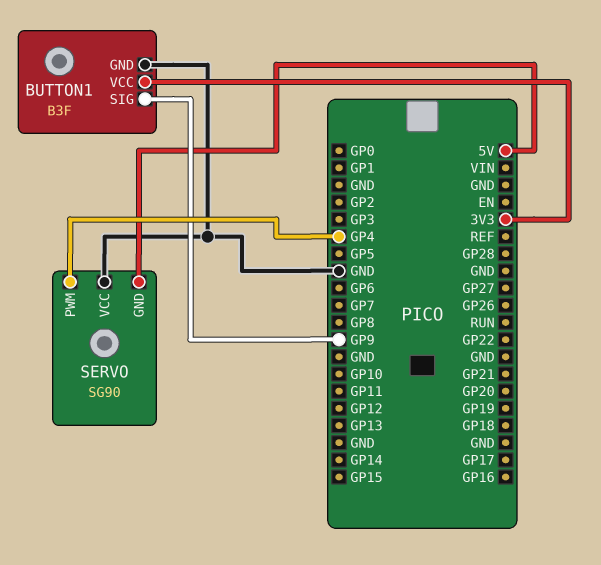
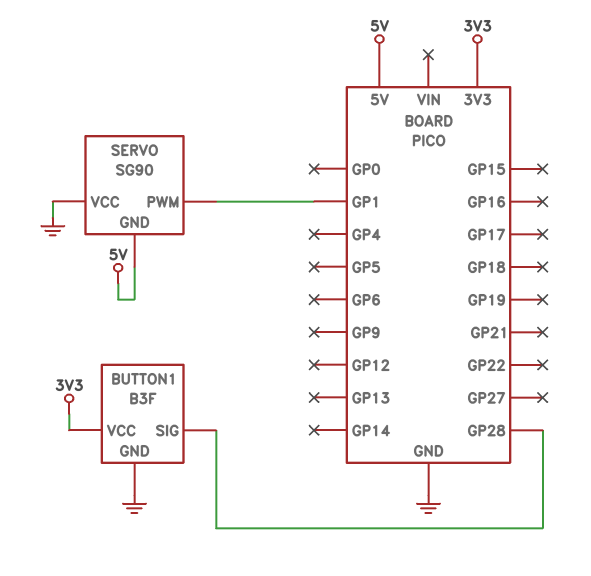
BUTTON1 pin SIG: GP9 -> GP28
SERVO pin PWM: GP4 -> GP1

